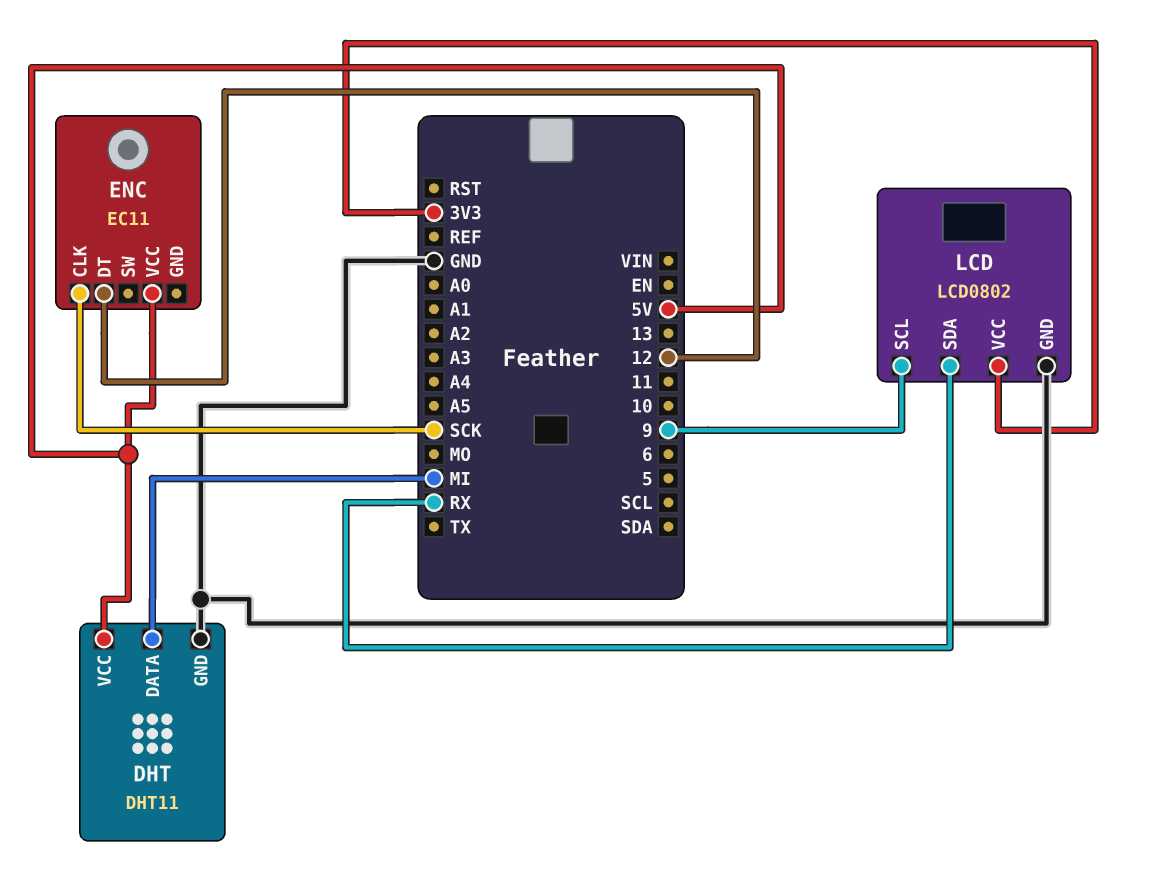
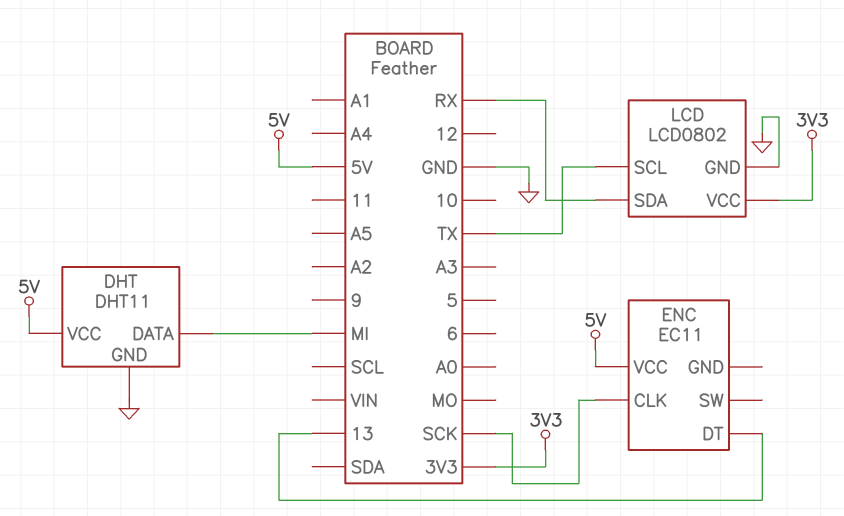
ENC pin DT: 12 -> 13
LCD pin SCL: 9 -> TX

